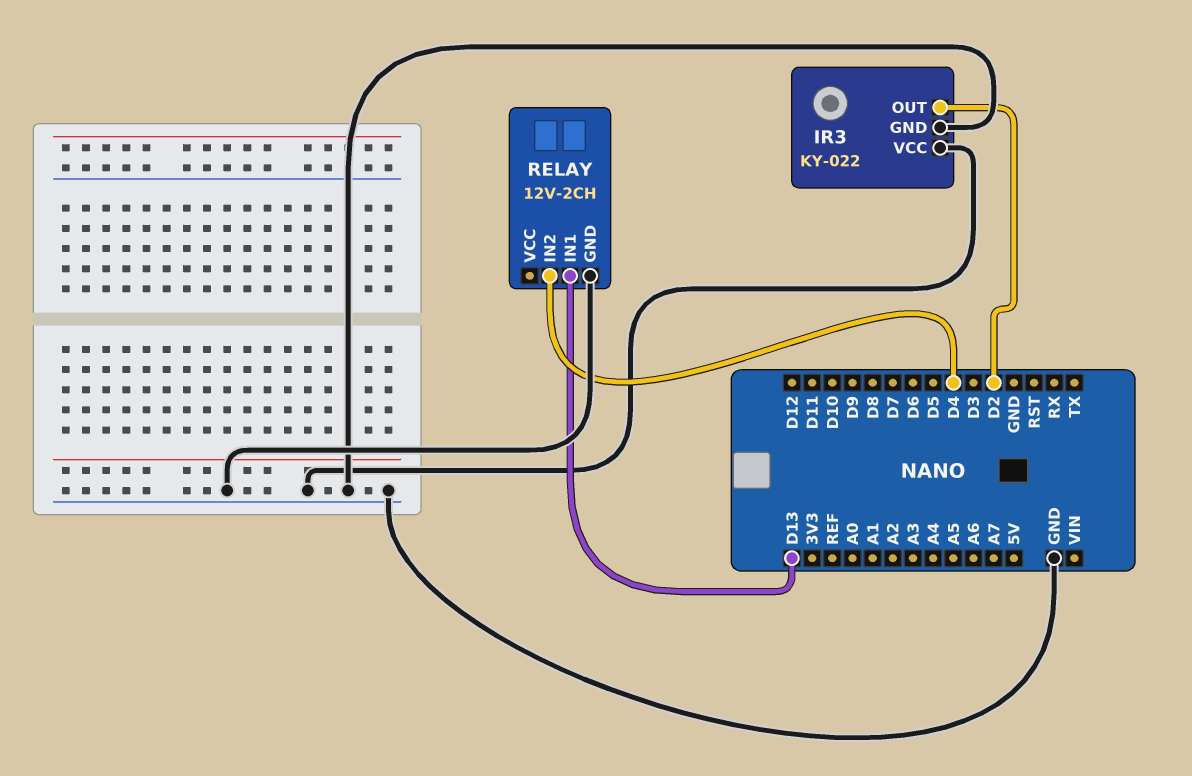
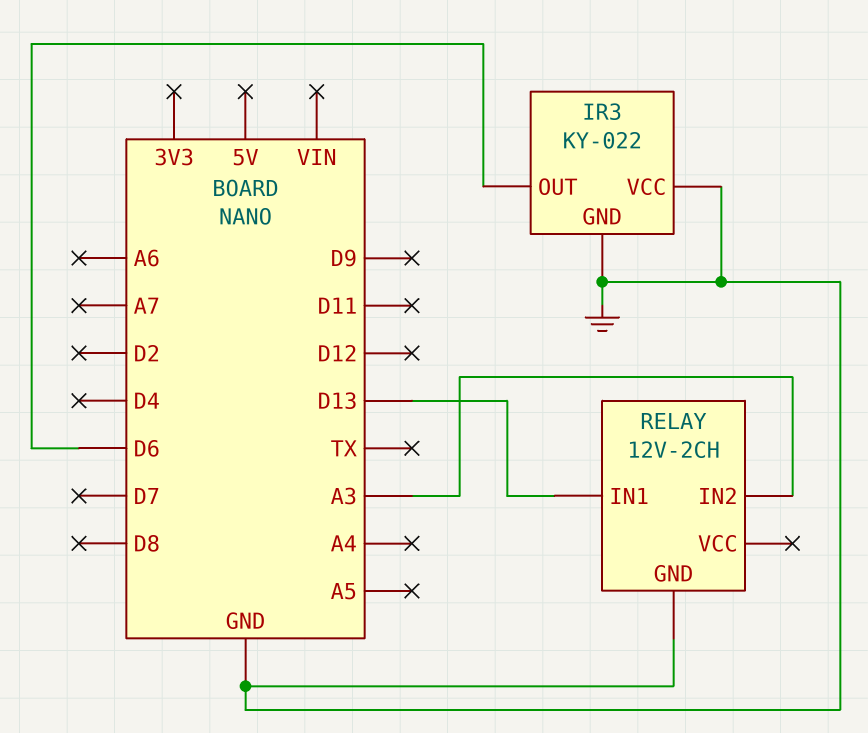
IR3 pin OUT: D2 -> D6
RELAY pin IN2: D4 -> A3

